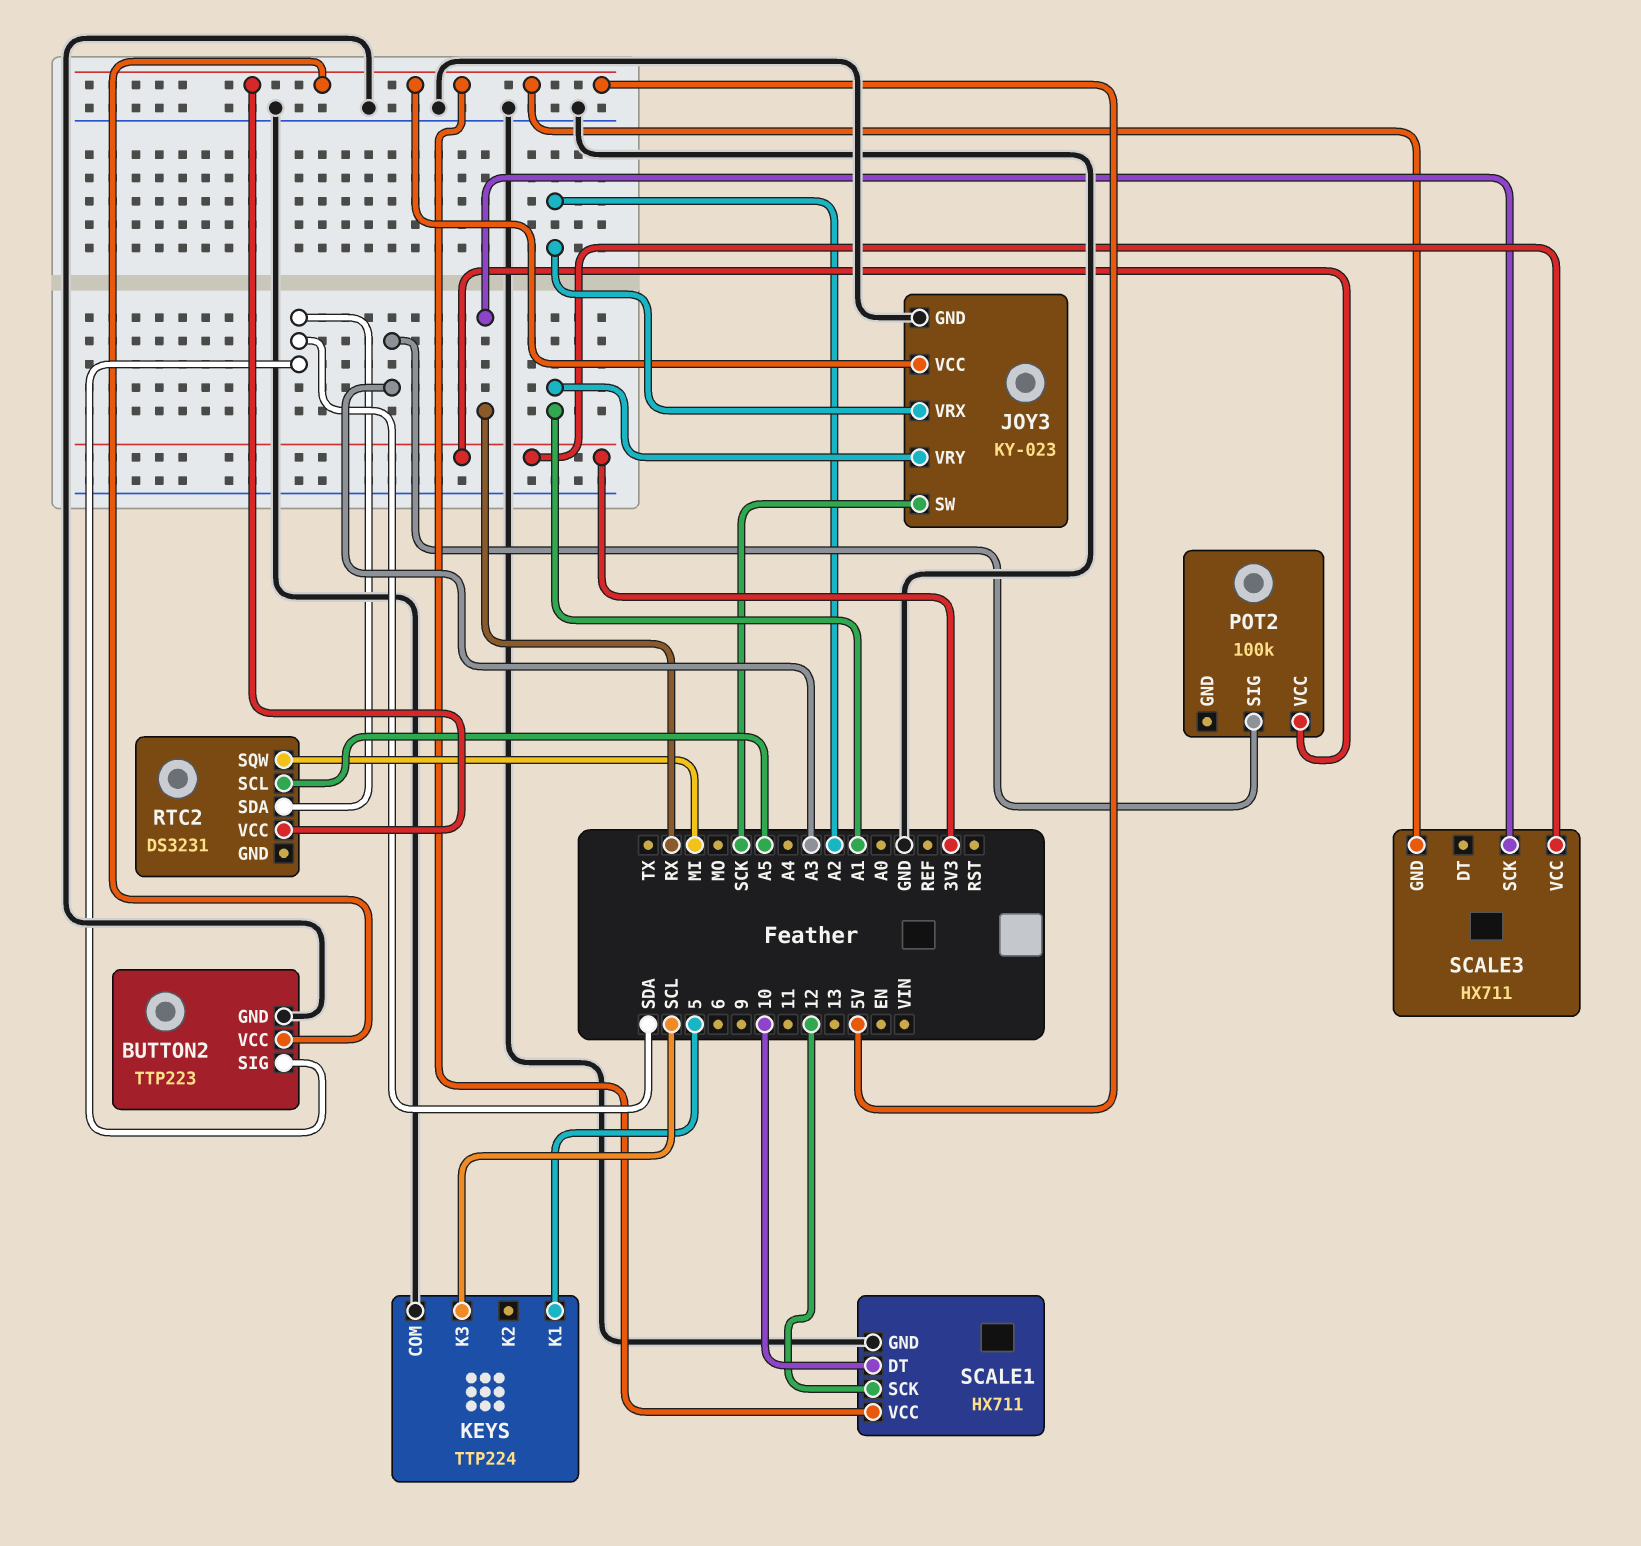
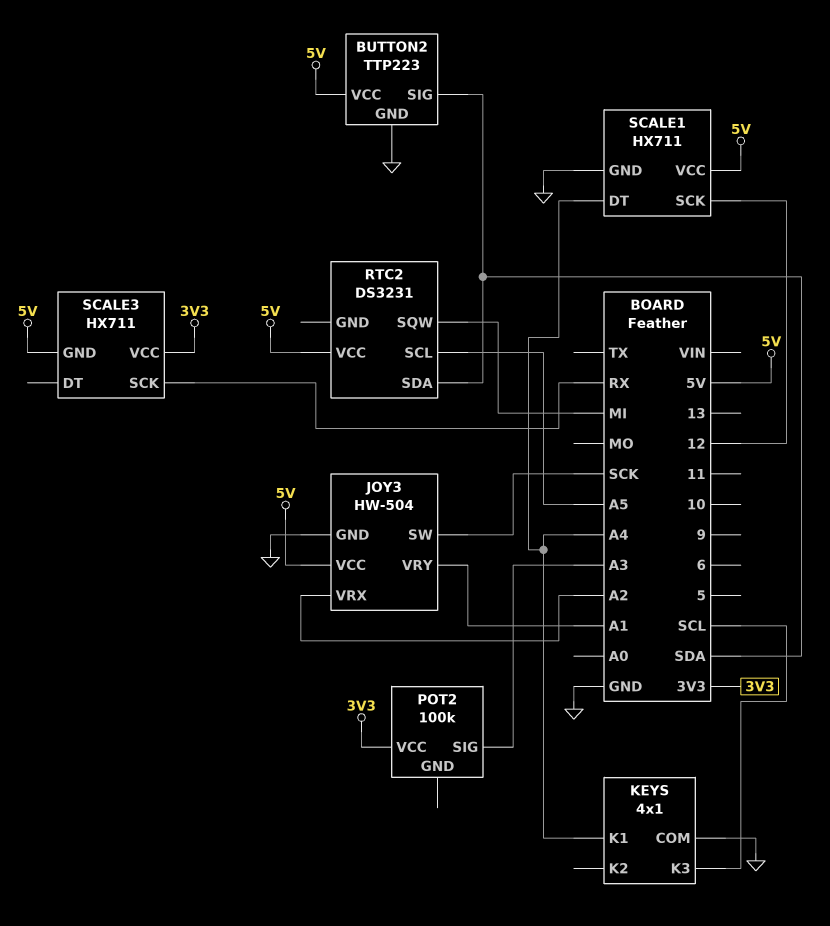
JOY3: KY-023 -> HW-504
KEYS: TTP224 -> 4x1
KEYS pin K1: 5 -> A4
SCALE1 pin DT: 10 -> A4

